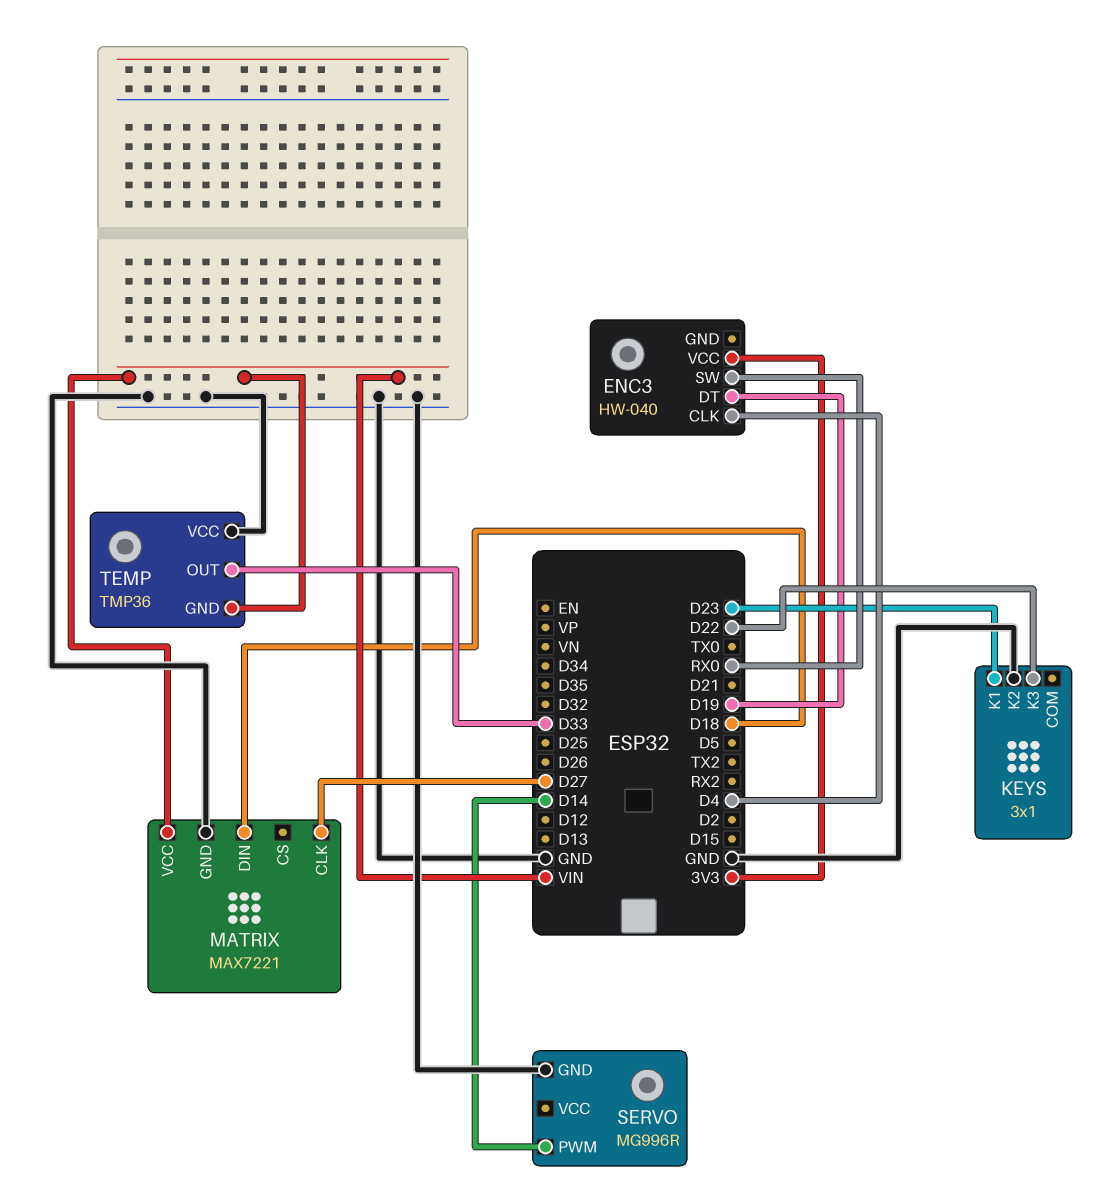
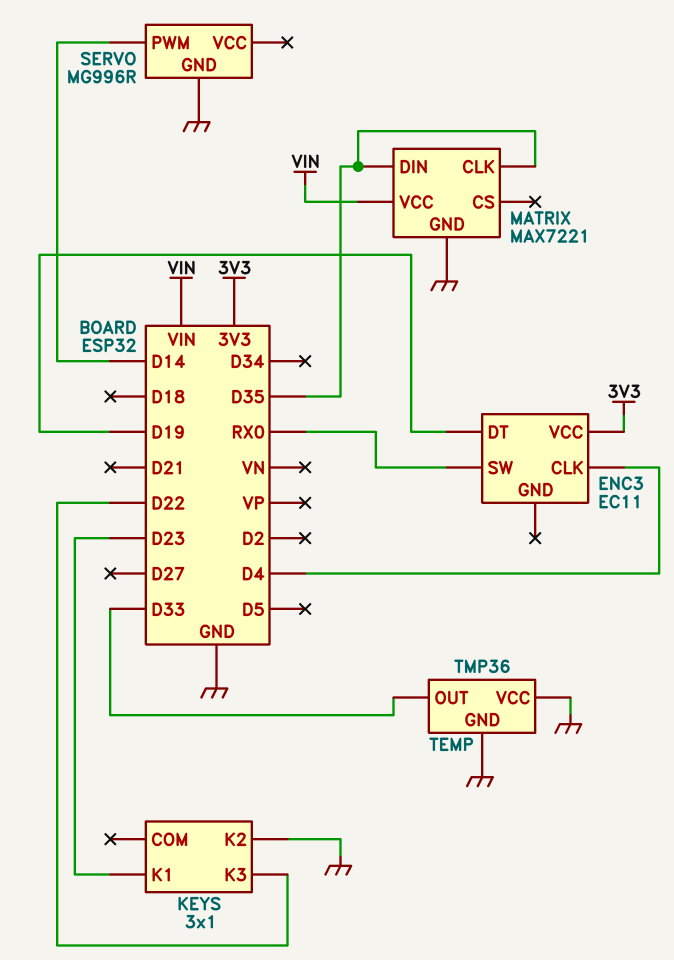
ENC3: HW-040 -> EC11
MATRIX pin CLK: D27 -> D35
MATRIX pin DIN: D18 -> D35
TEMP pin GND: VIN -> GND

